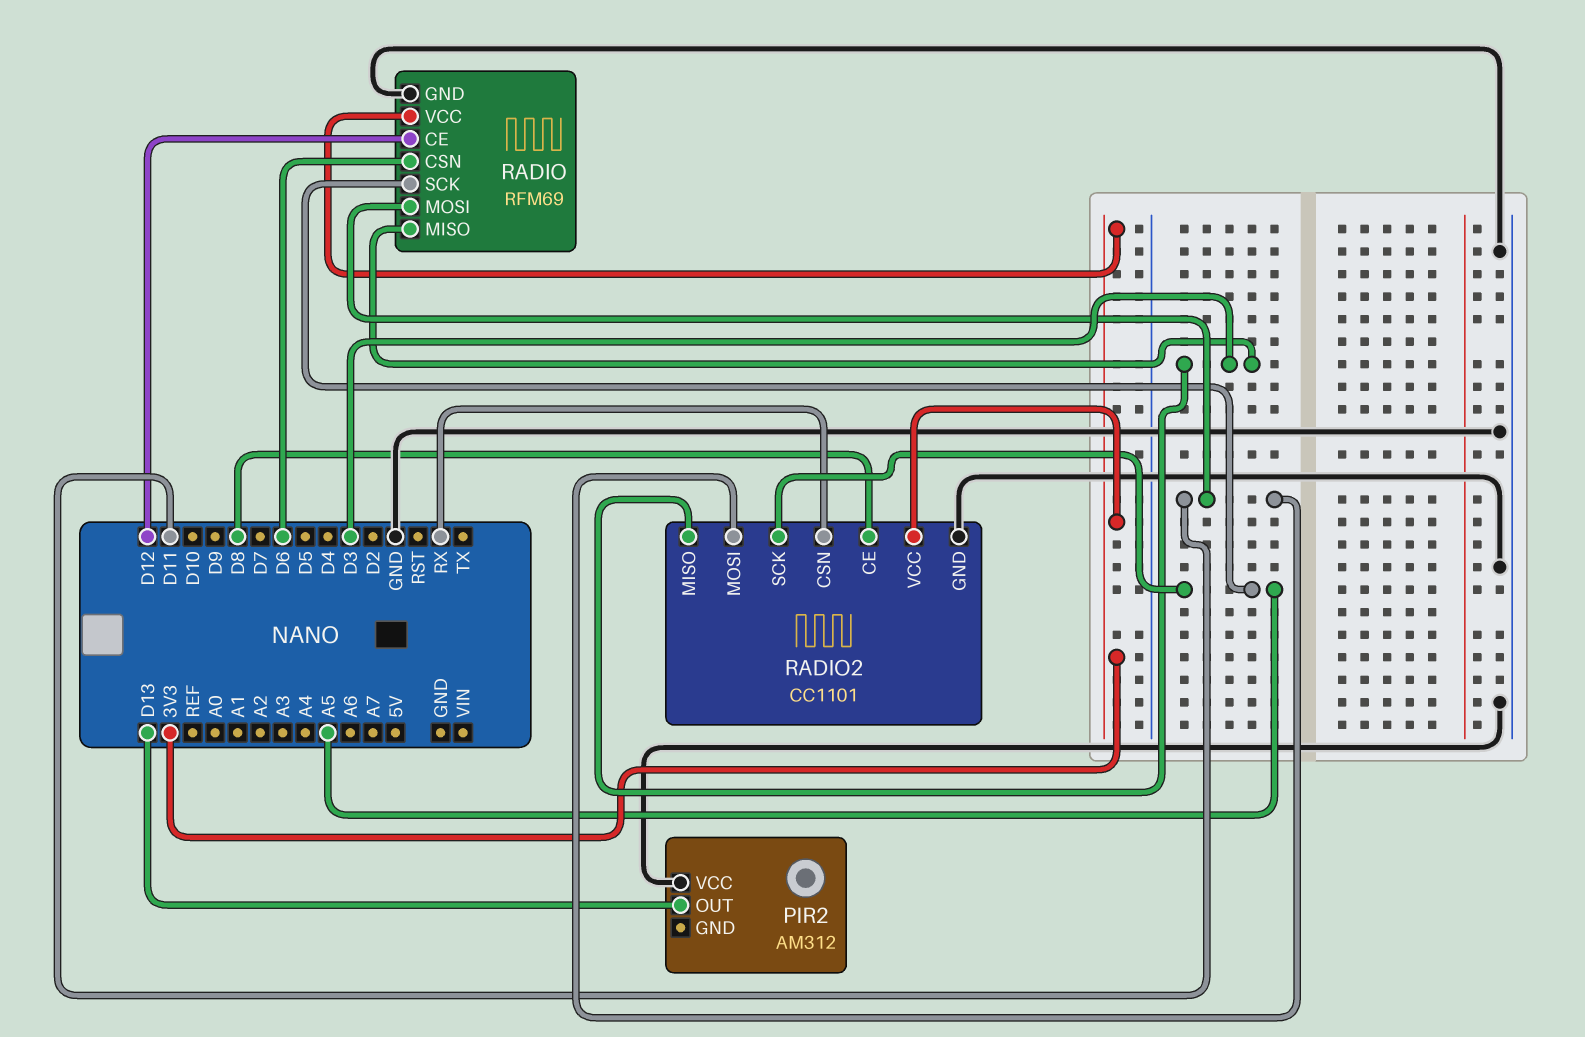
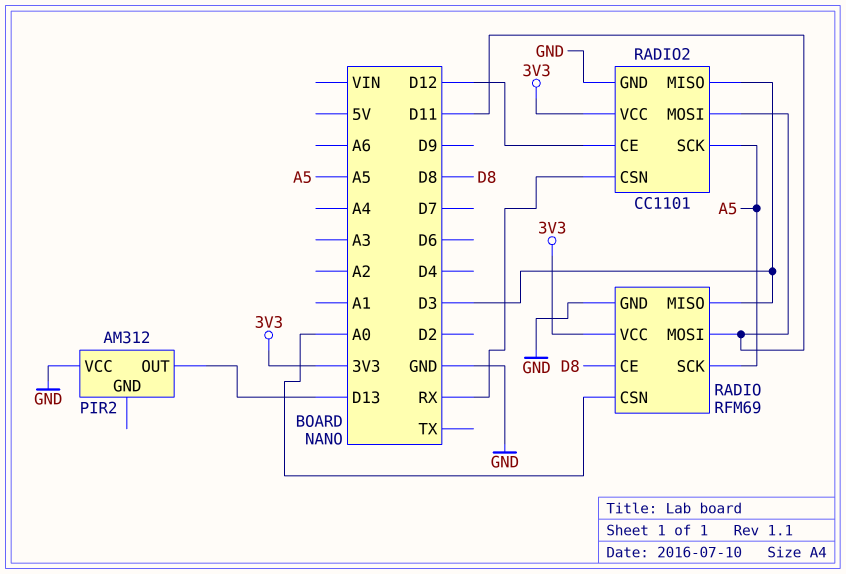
RADIO pin CE: D12 -> D8
RADIO pin CSN: D6 -> A0
RADIO2 pin CE: D8 -> D12

